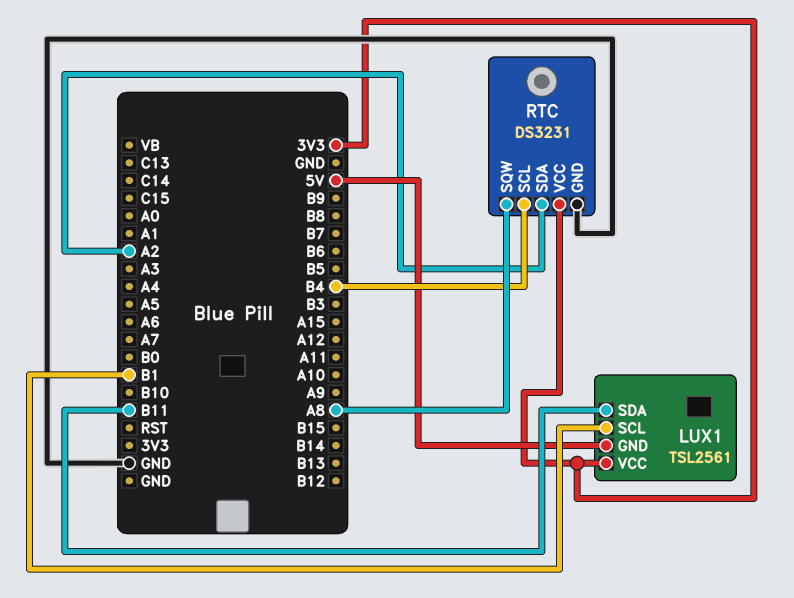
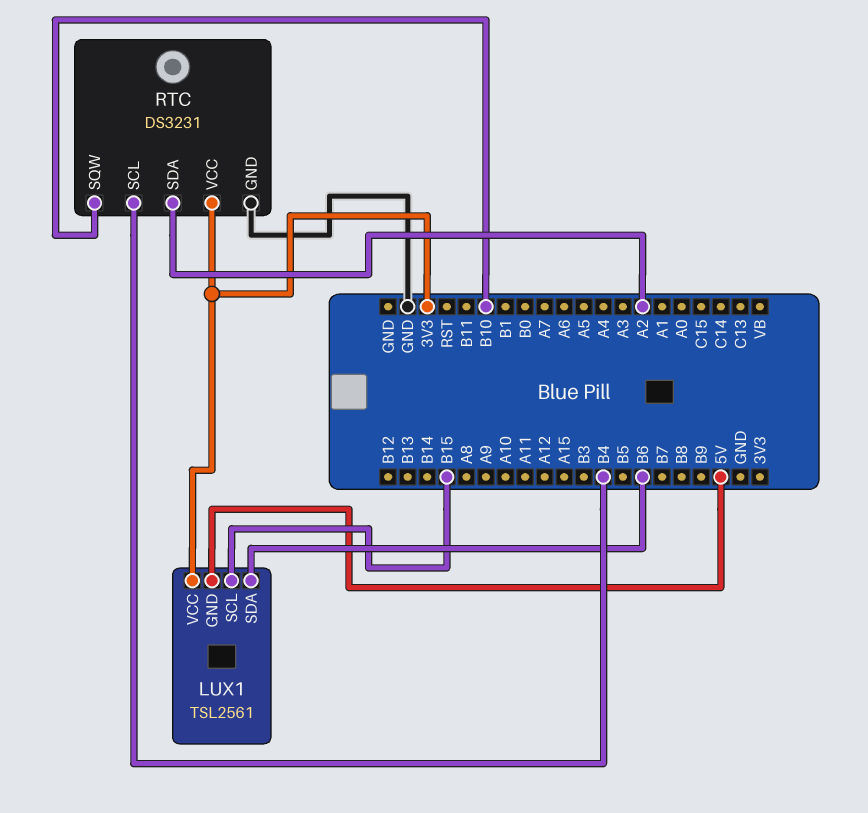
LUX1 pin SCL: B1 -> B15
LUX1 pin SDA: B11 -> B6
RTC pin SQW: A8 -> B10

